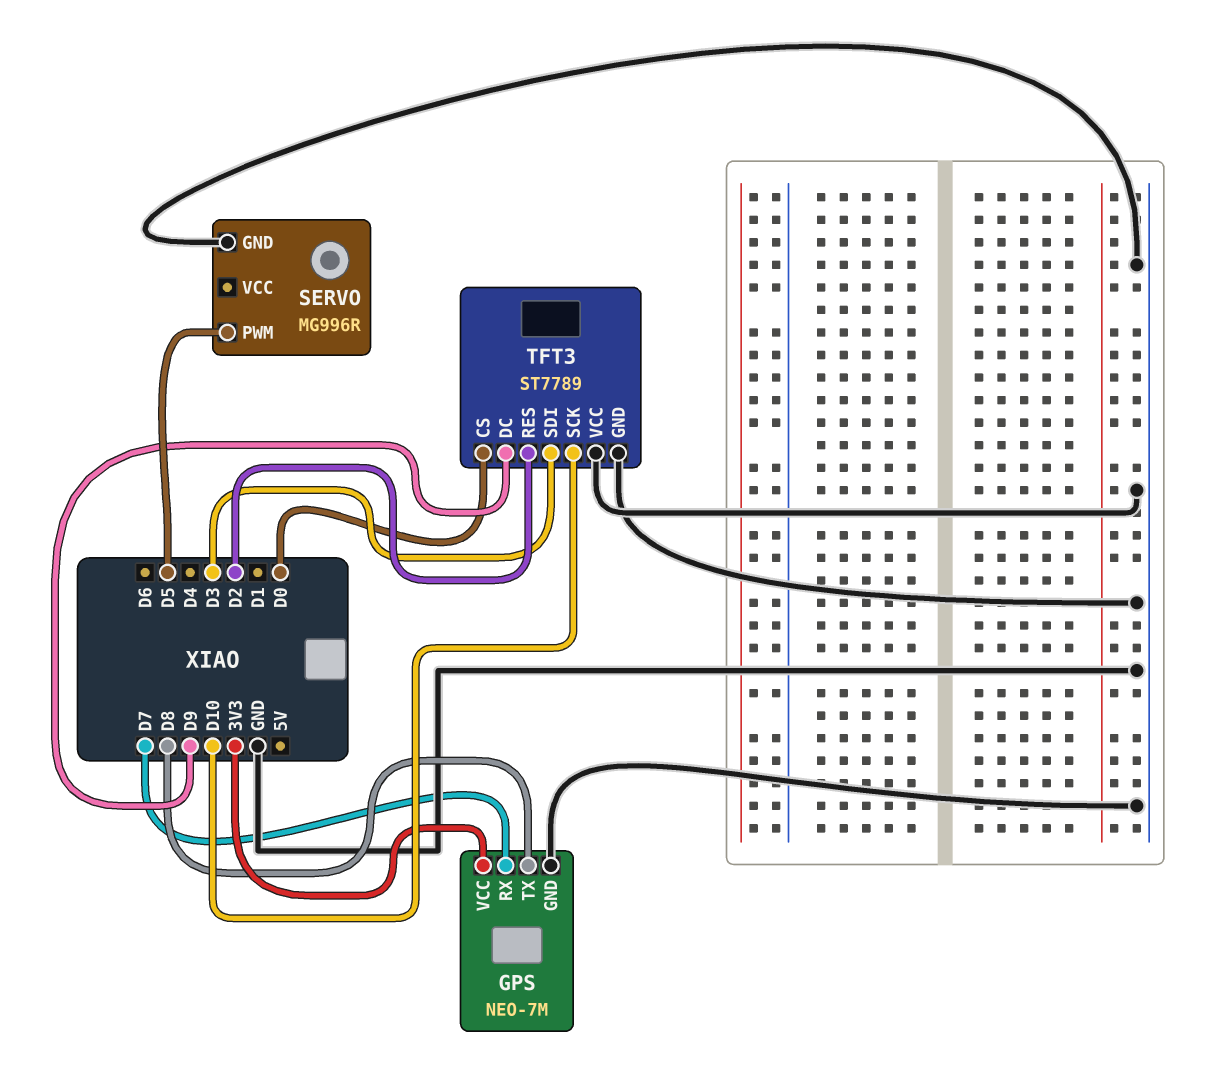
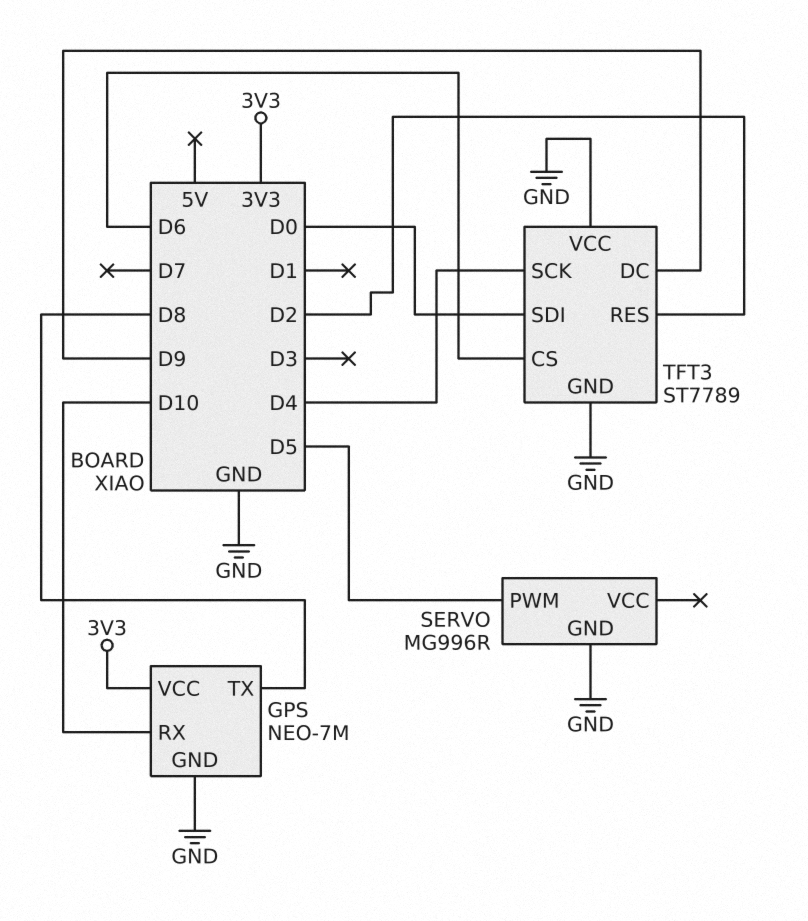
GPS pin RX: D7 -> D10
TFT3 pin CS: D0 -> D6
TFT3 pin SCK: D10 -> D4
TFT3 pin SDI: D3 -> D0

